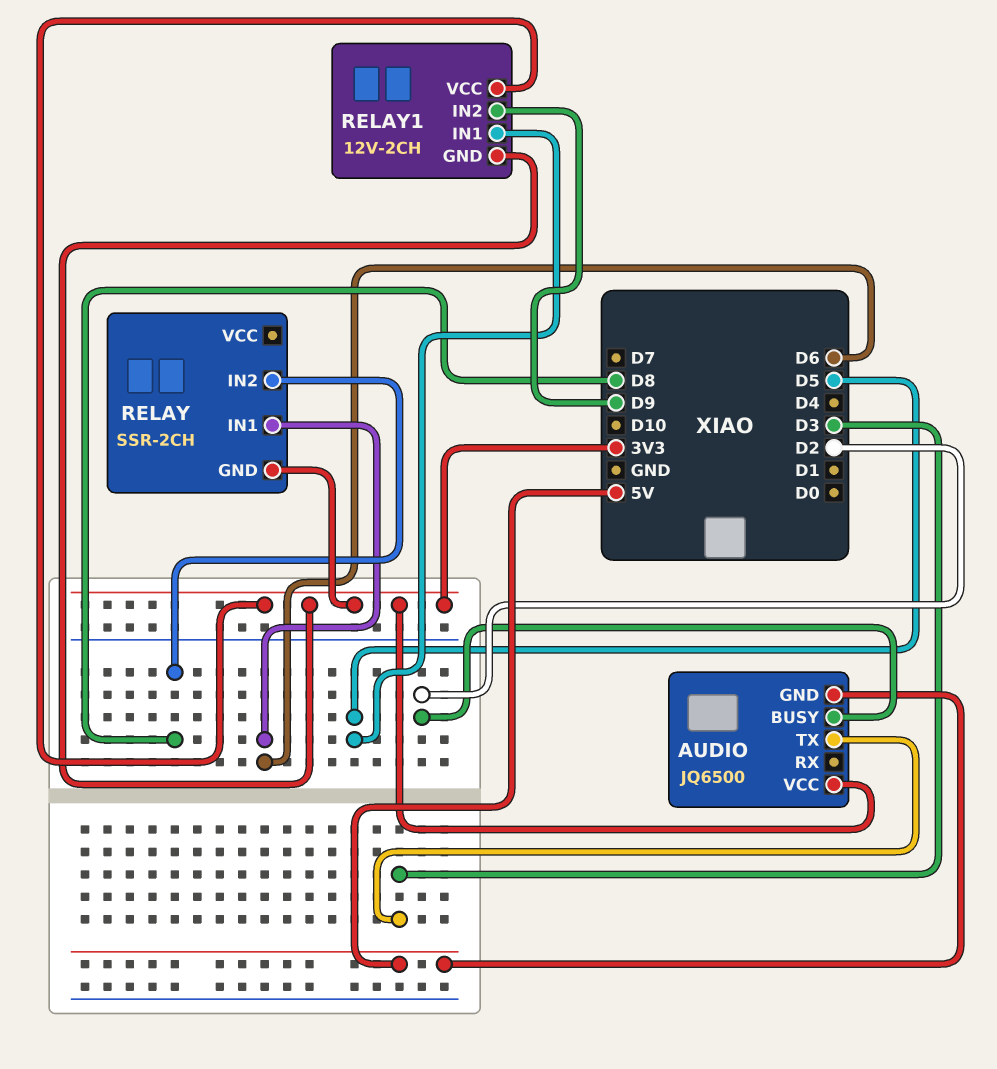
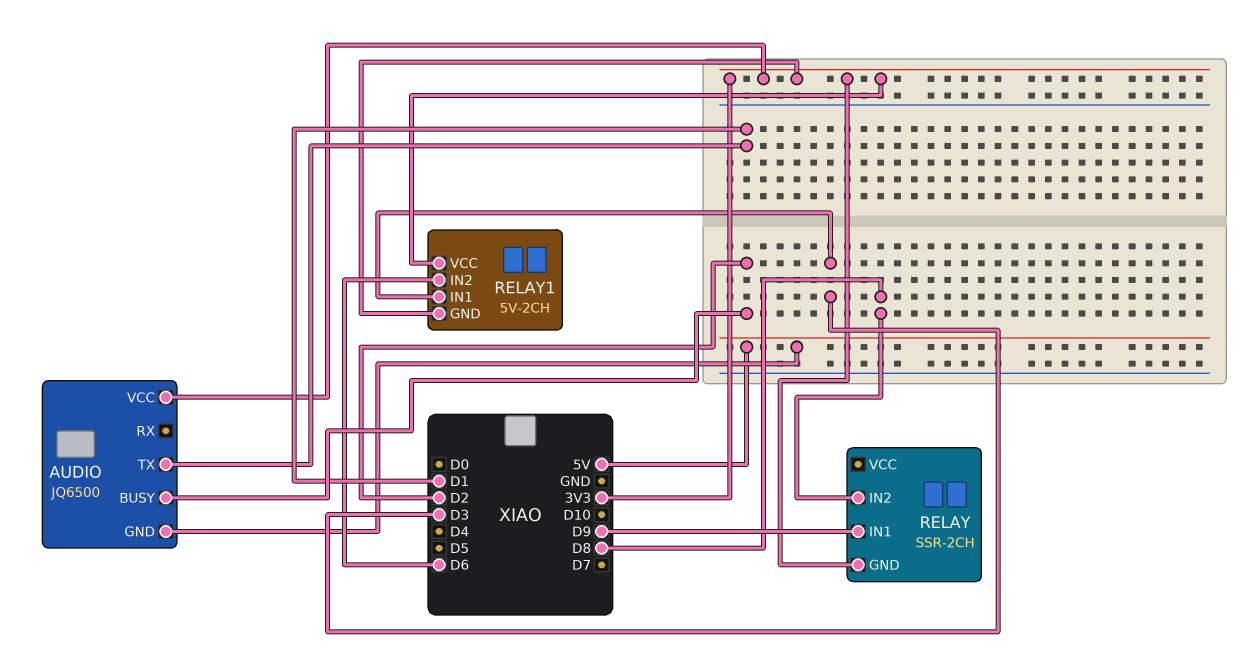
AUDIO pin TX: D3 -> D1
RELAY pin IN1: D6 -> D9
RELAY1: 12V-2CH -> 5V-2CH
RELAY1 pin IN1: D5 -> D3
RELAY1 pin IN2: D9 -> D6

